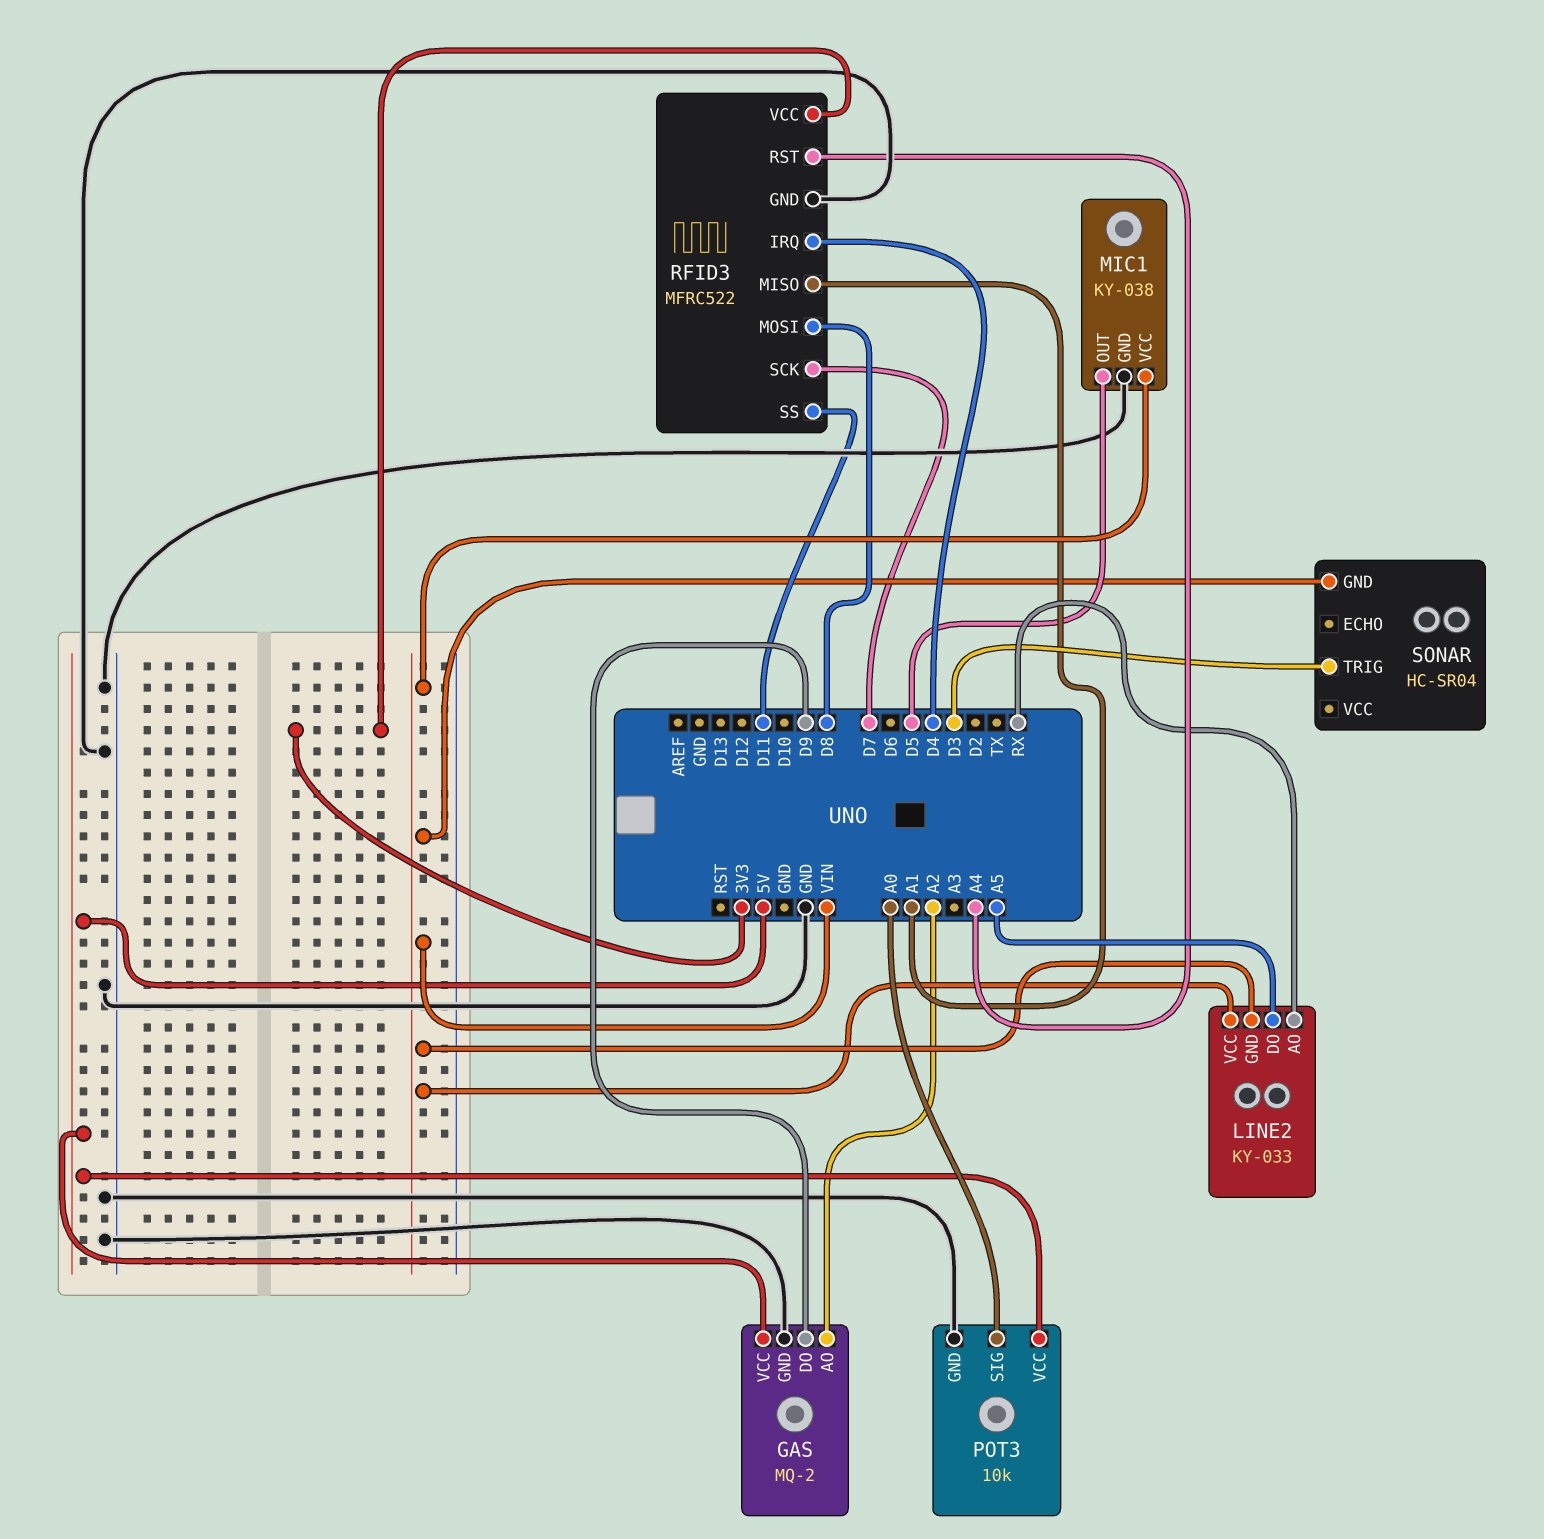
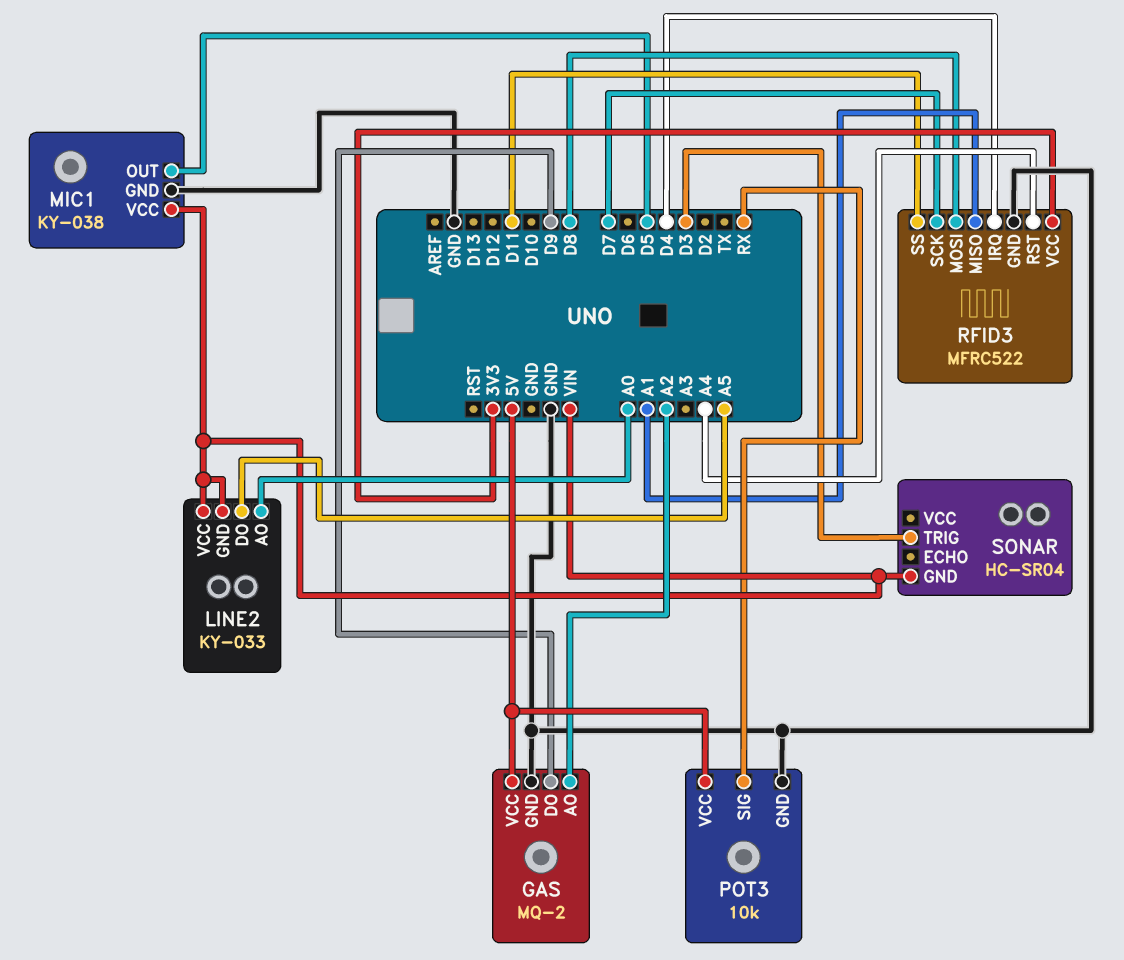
LINE2 pin AO: RX -> A0
POT3 pin SIG: A0 -> RX

